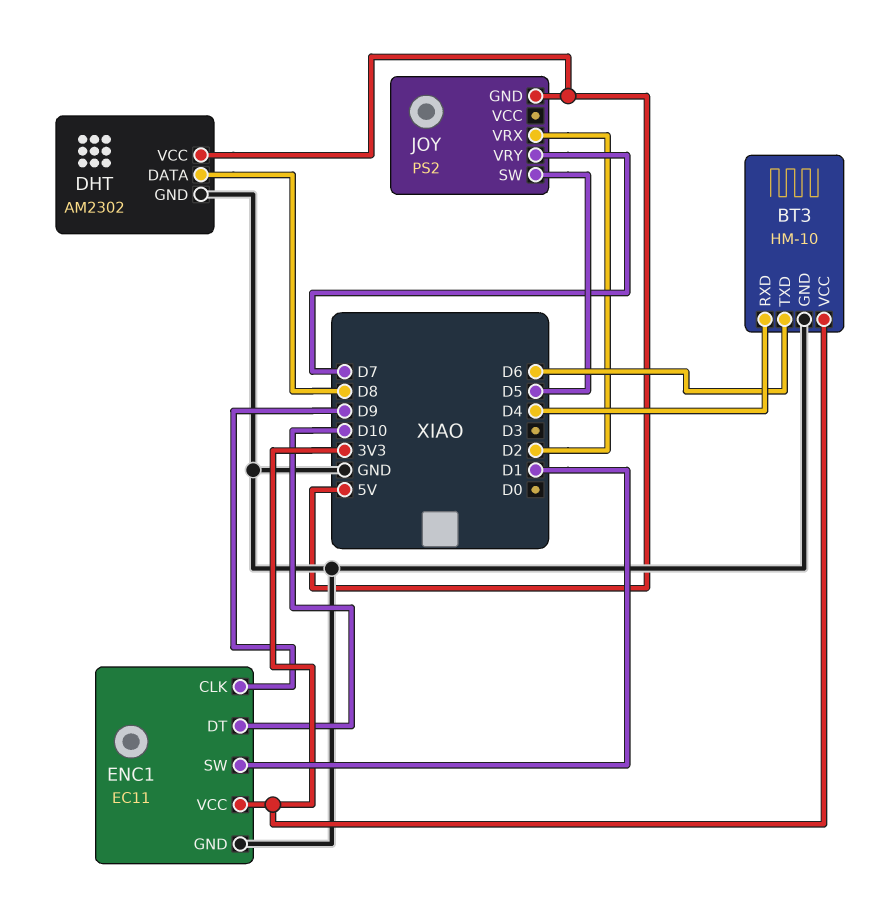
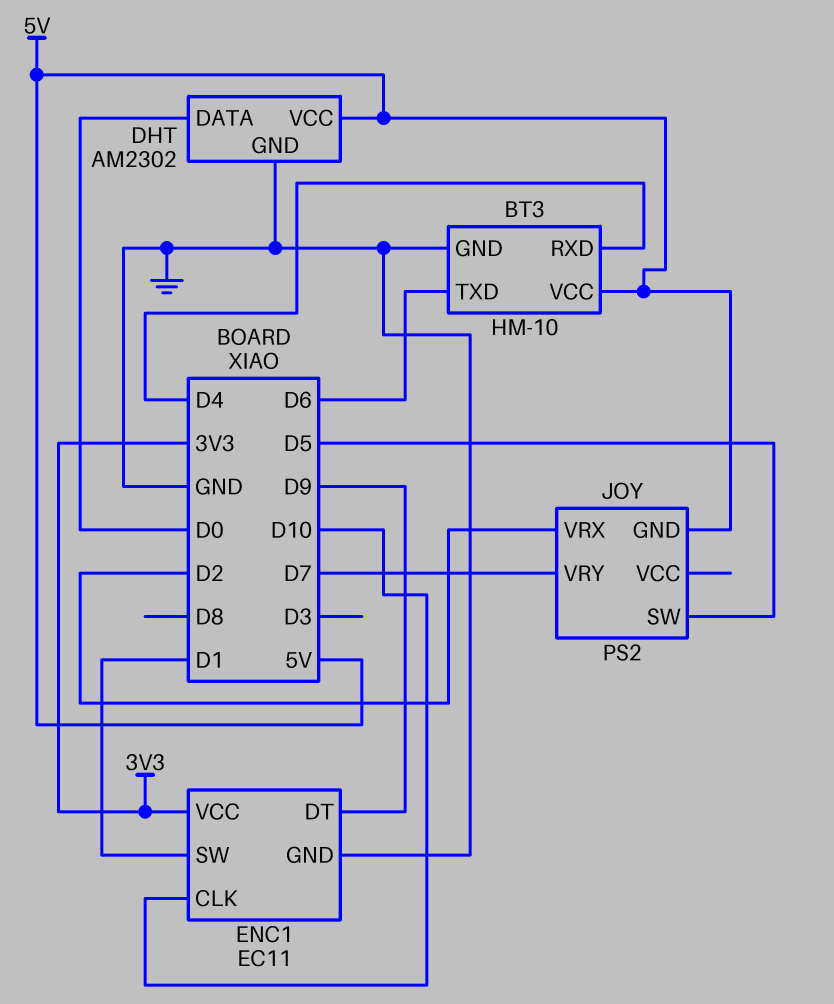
BT3 pin VCC: 3V3 -> 5V
DHT pin DATA: D8 -> D0
ENC1 pin CLK: D9 -> D10
ENC1 pin DT: D10 -> D9

